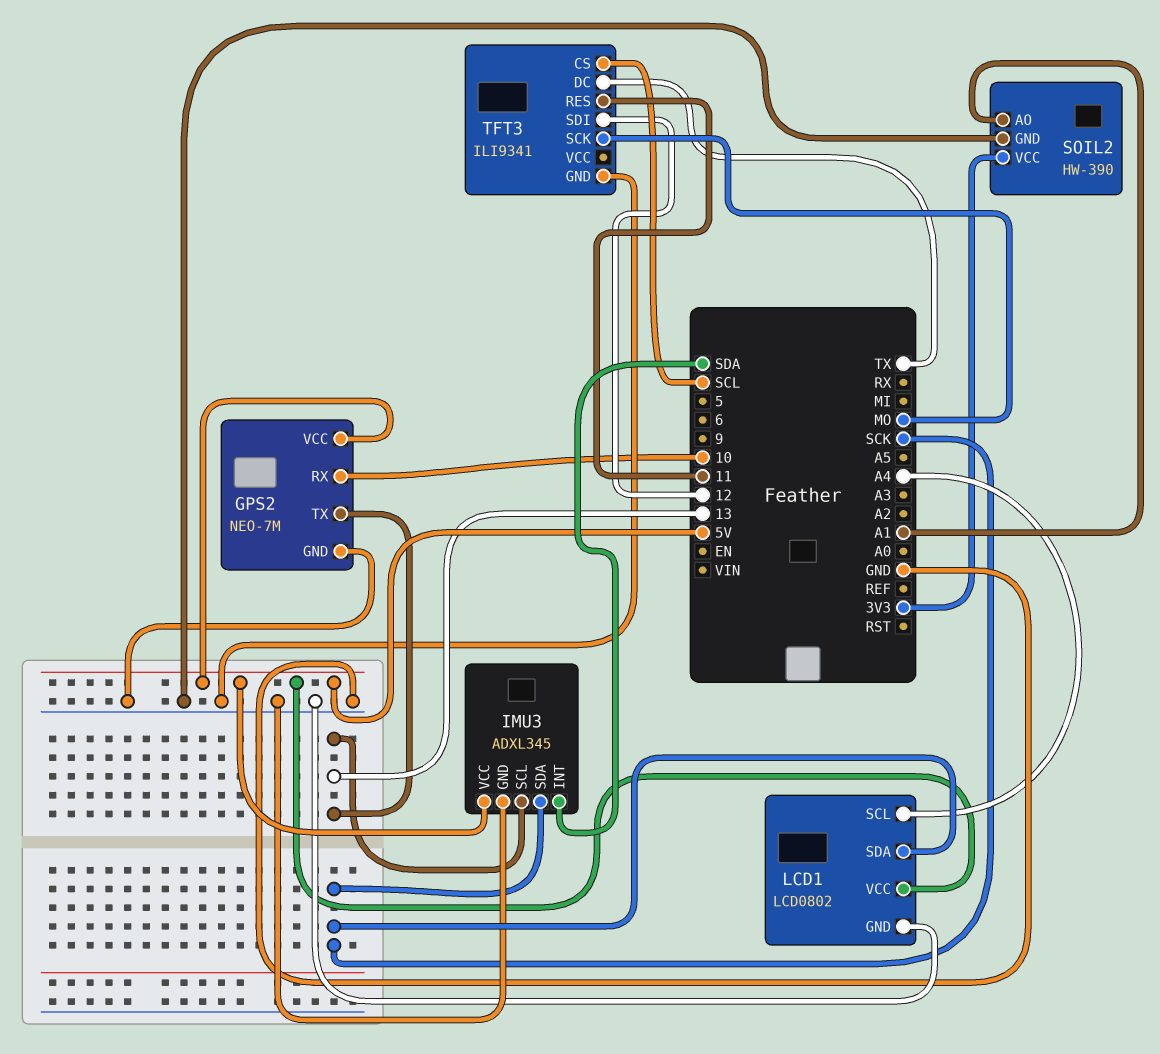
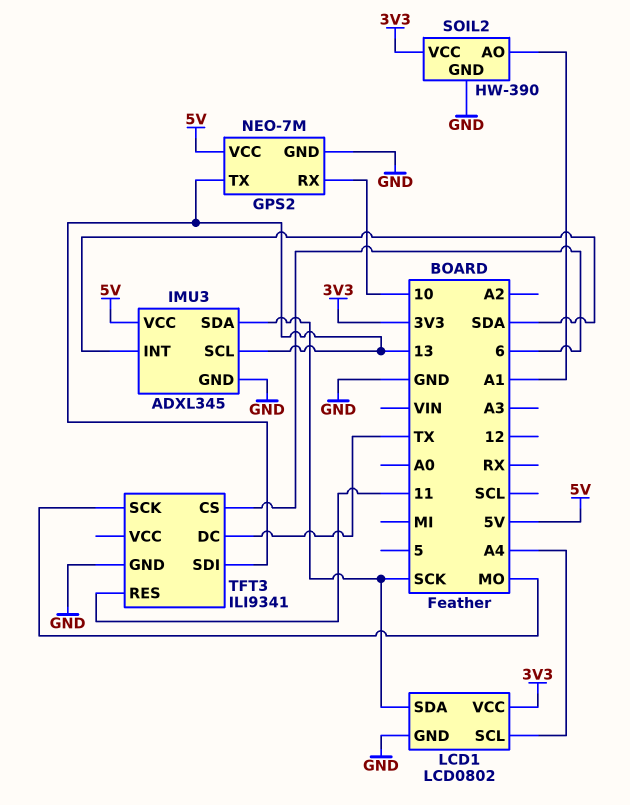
LCD1 pin VCC: 5V -> 3V3
TFT3 pin CS: SCL -> 6
TFT3 pin SDI: 12 -> 13

